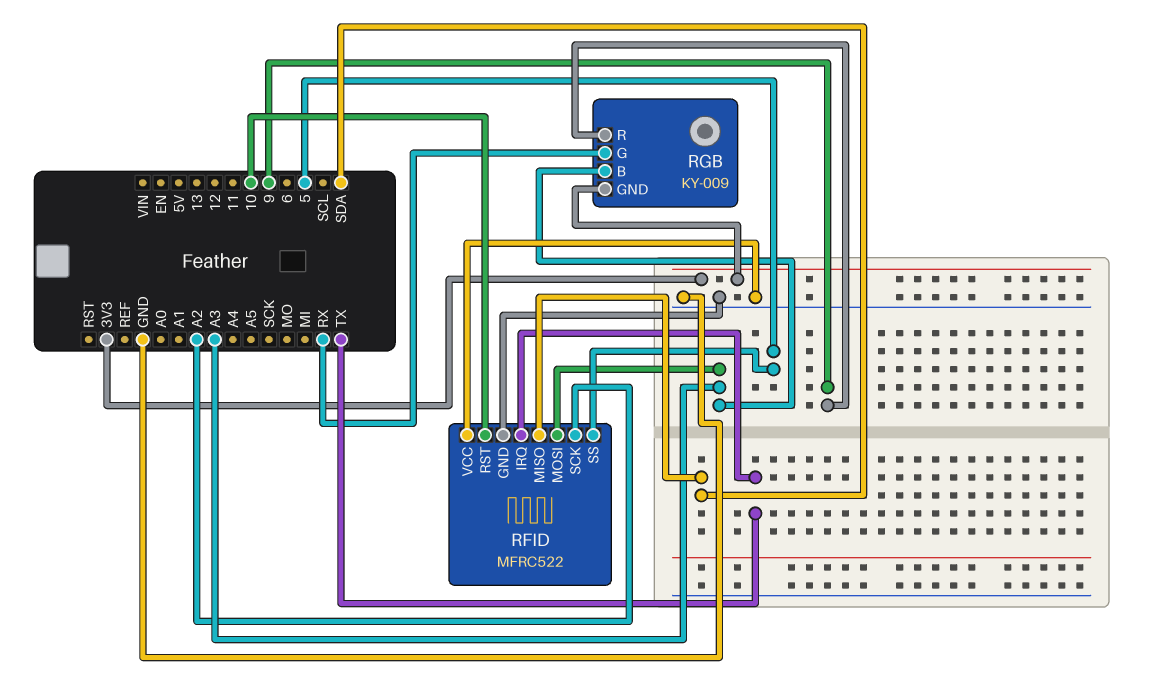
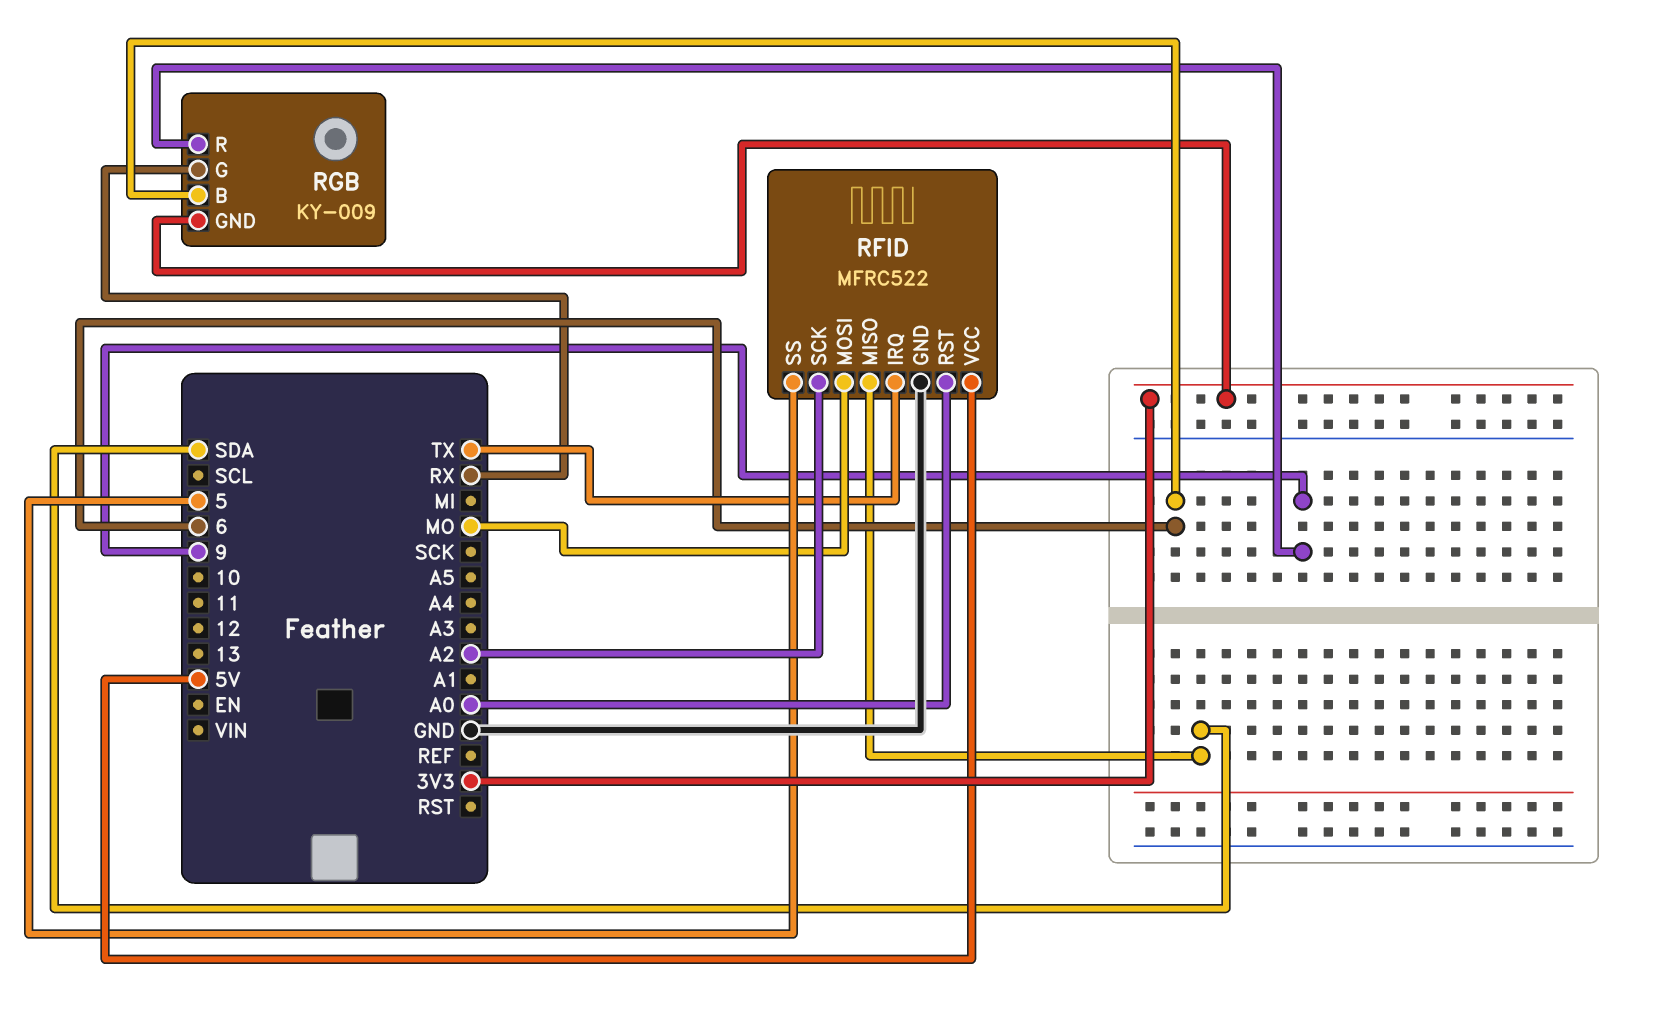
RFID pin MOSI: A3 -> MO
RFID pin RST: 10 -> A0
RFID pin VCC: GND -> 5V
RGB pin B: A3 -> 6

